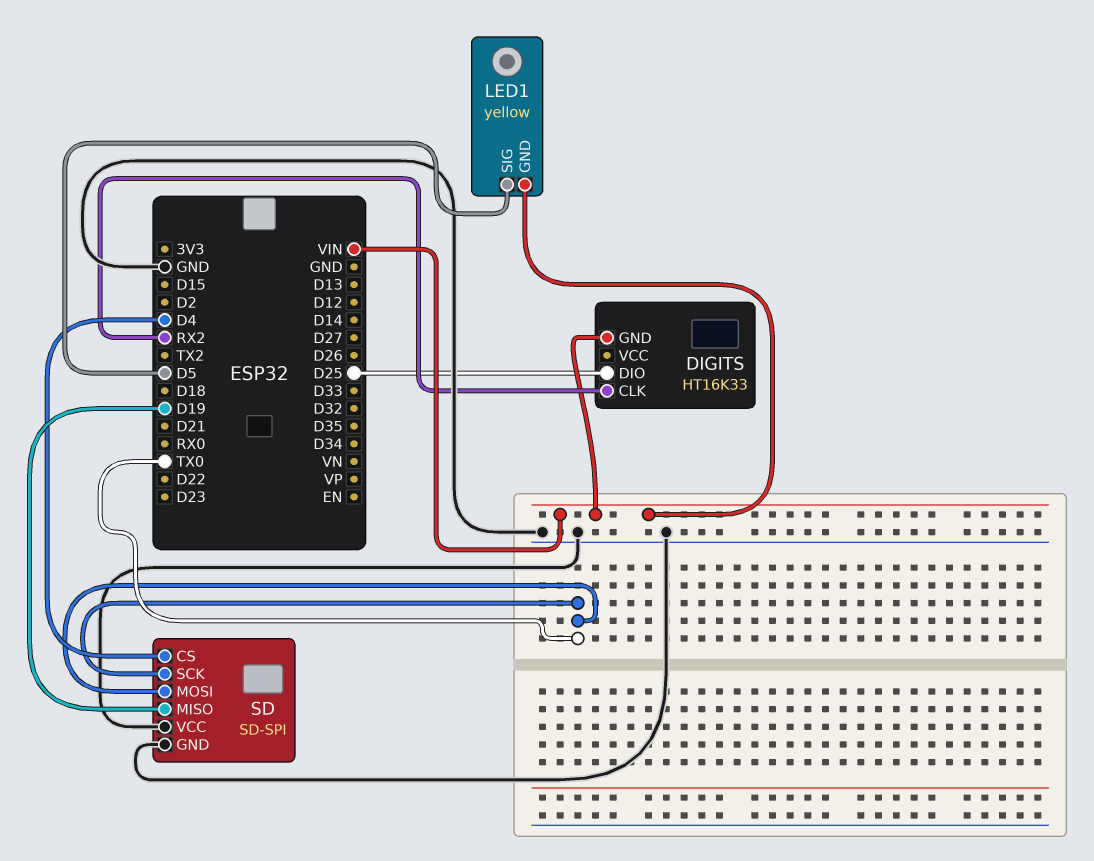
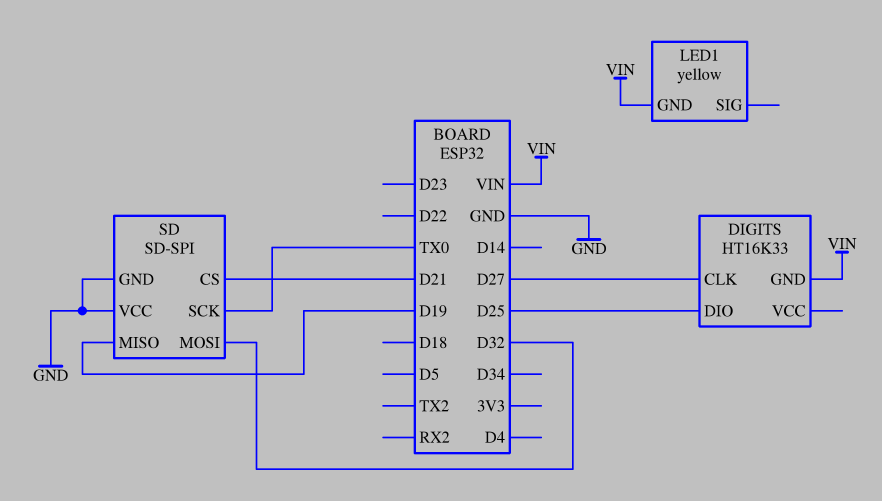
DIGITS pin CLK: RX2 -> D27
LED1 pin SIG: D5 -> none
SD pin CS: D4 -> D21
SD pin MOSI: TX0 -> D32

